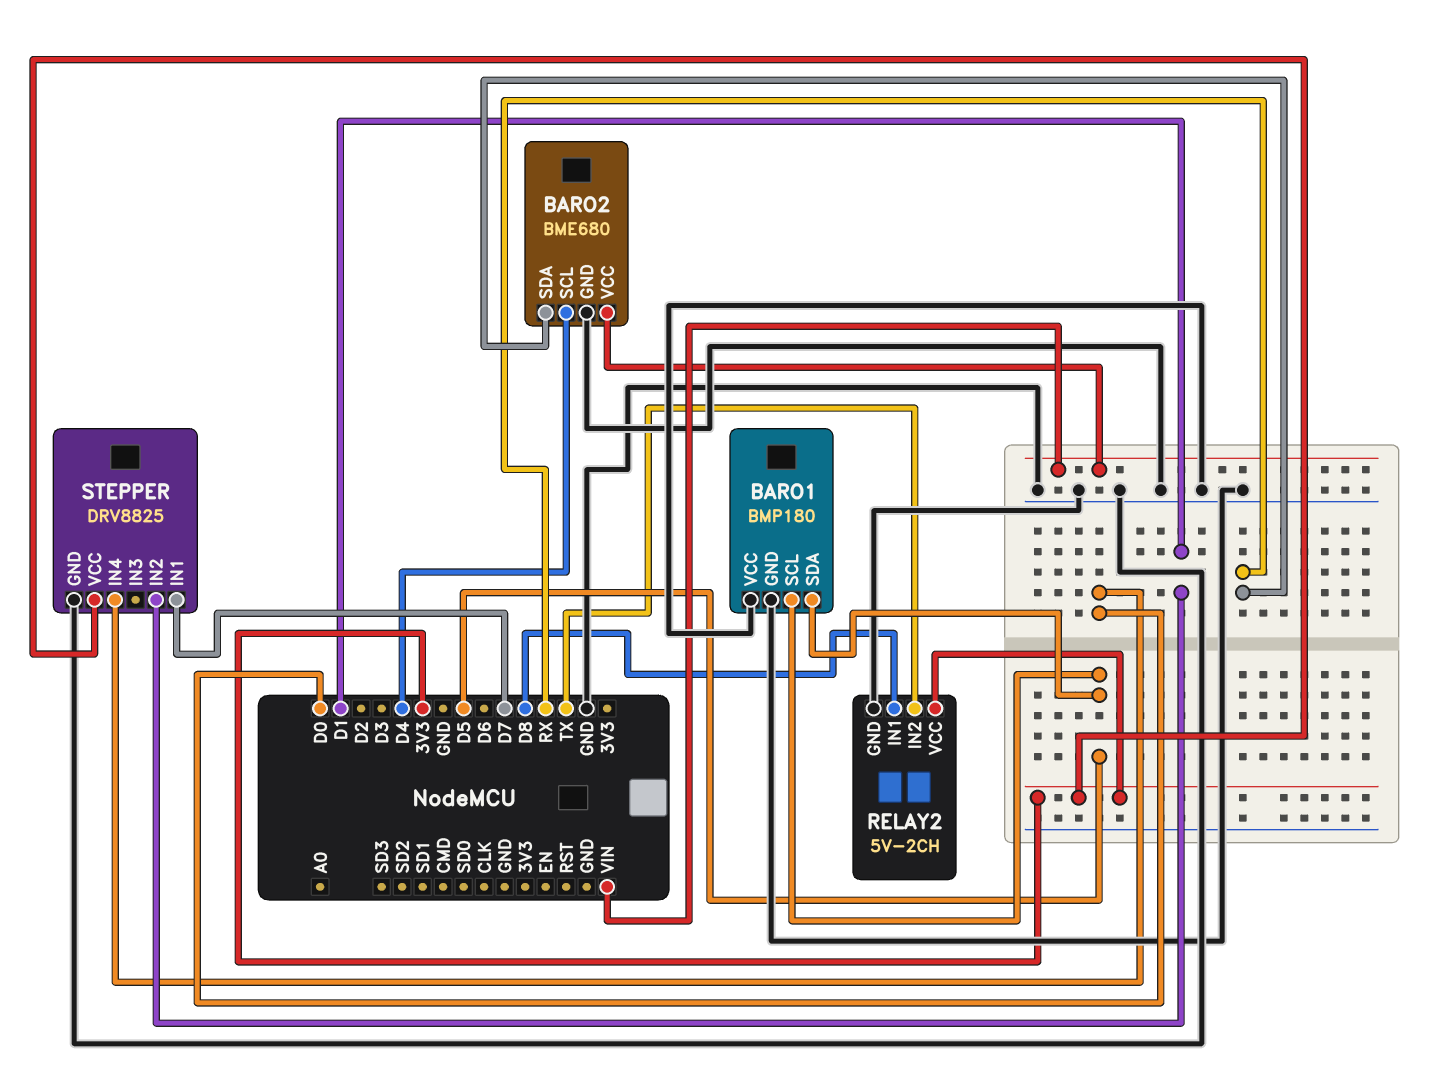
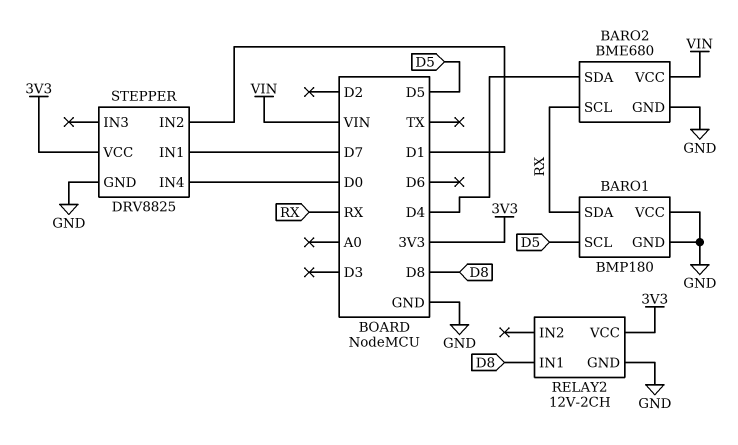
BARO1 pin SDA: D5 -> RX
BARO2 pin SCL: D4 -> RX
BARO2 pin SDA: RX -> D4
RELAY2: 5V-2CH -> 12V-2CH
RELAY2 pin IN2: TX -> none

